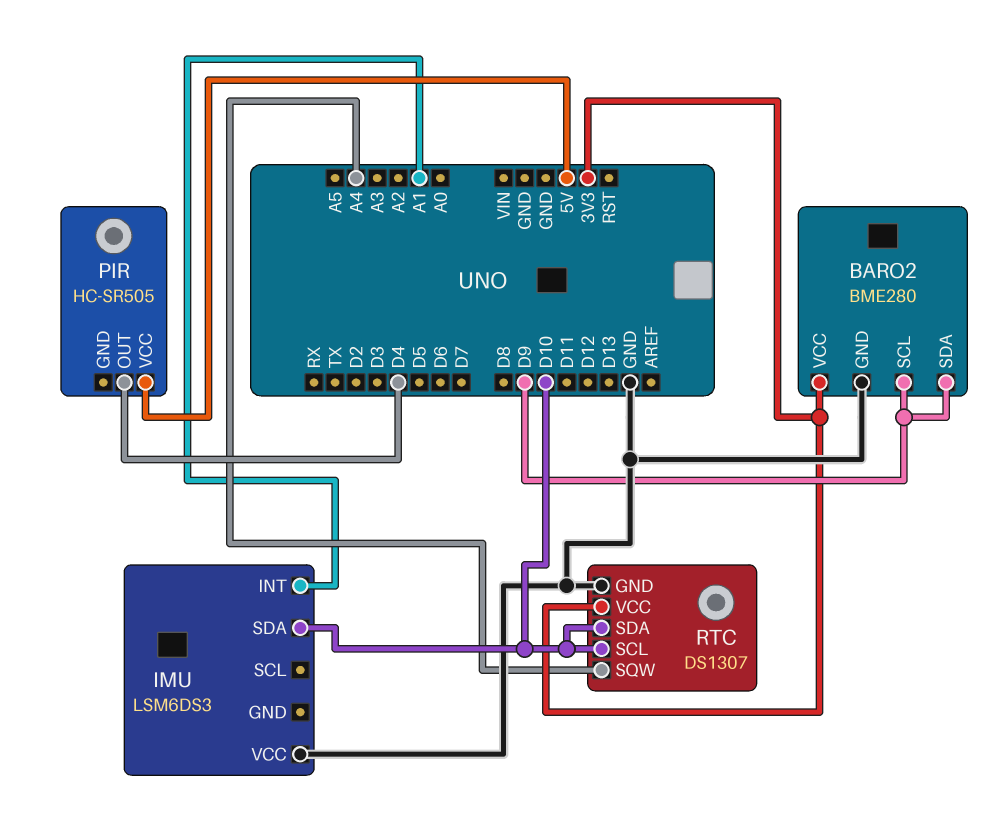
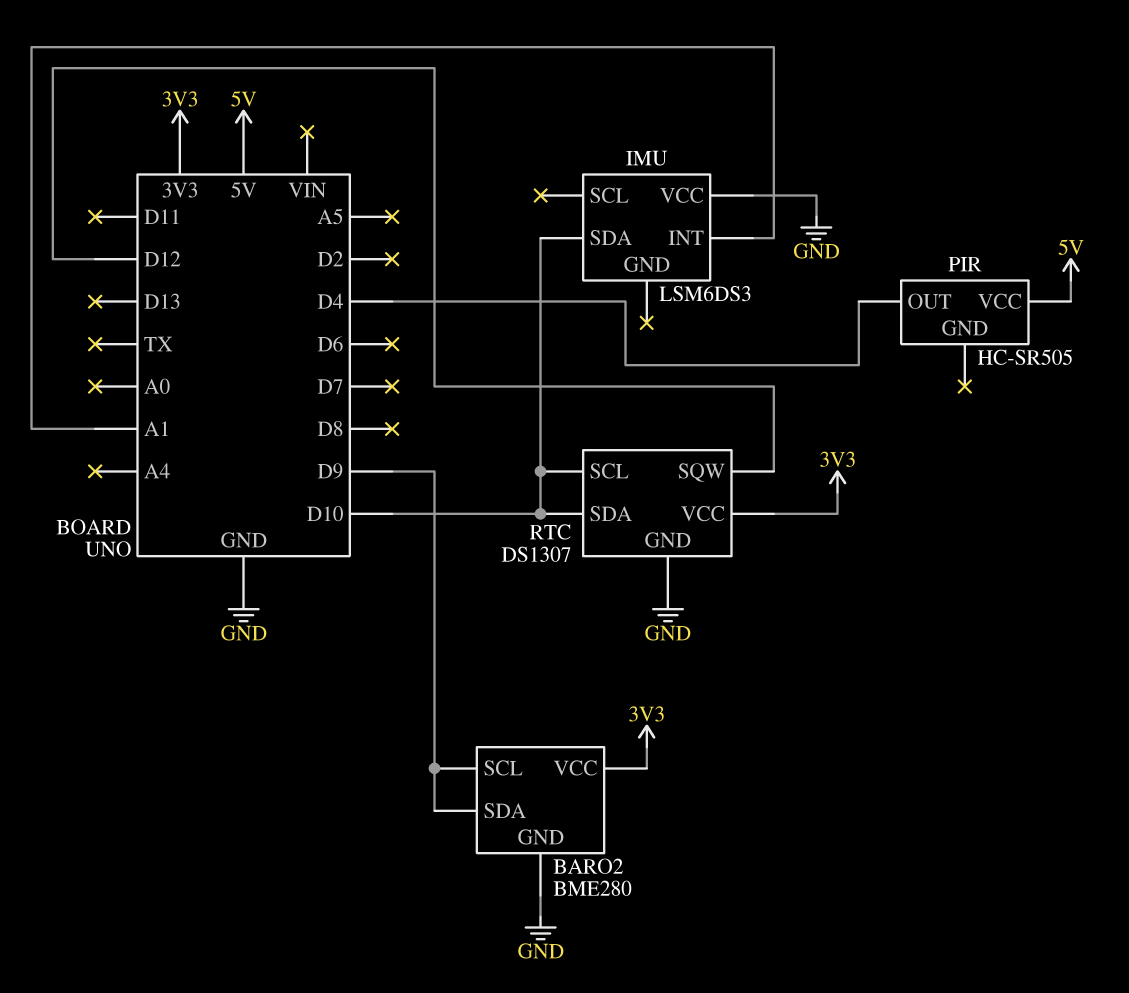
RTC pin SQW: A4 -> D12

